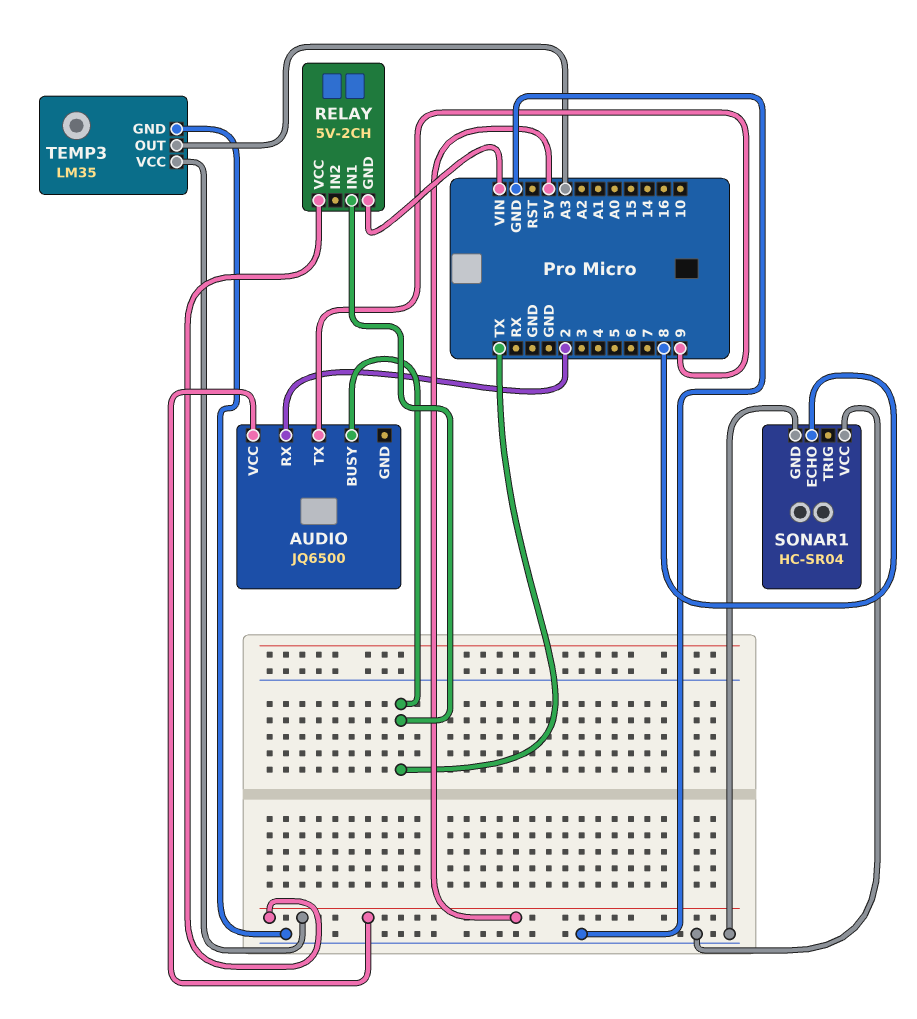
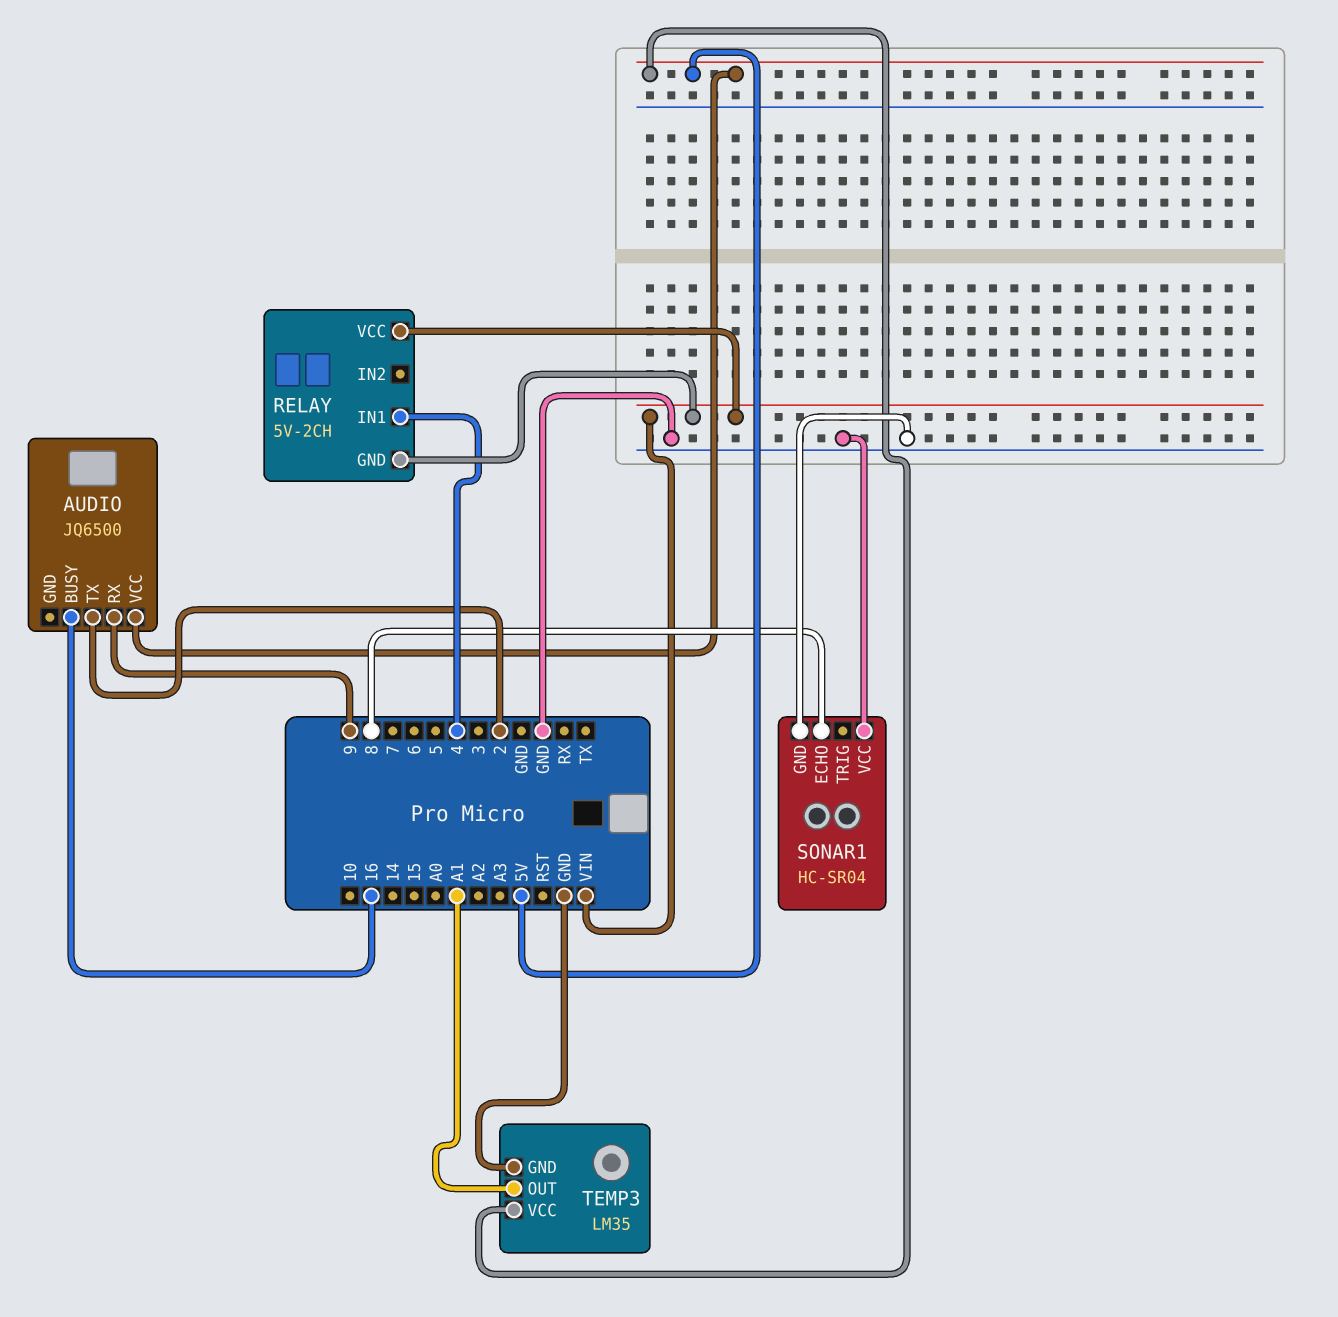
AUDIO pin BUSY: TX -> 16
AUDIO pin RX: 2 -> 9
AUDIO pin TX: 9 -> 2
RELAY pin IN1: TX -> 4
RELAY pin VCC: 5V -> VIN
TEMP3 pin OUT: A3 -> A1

